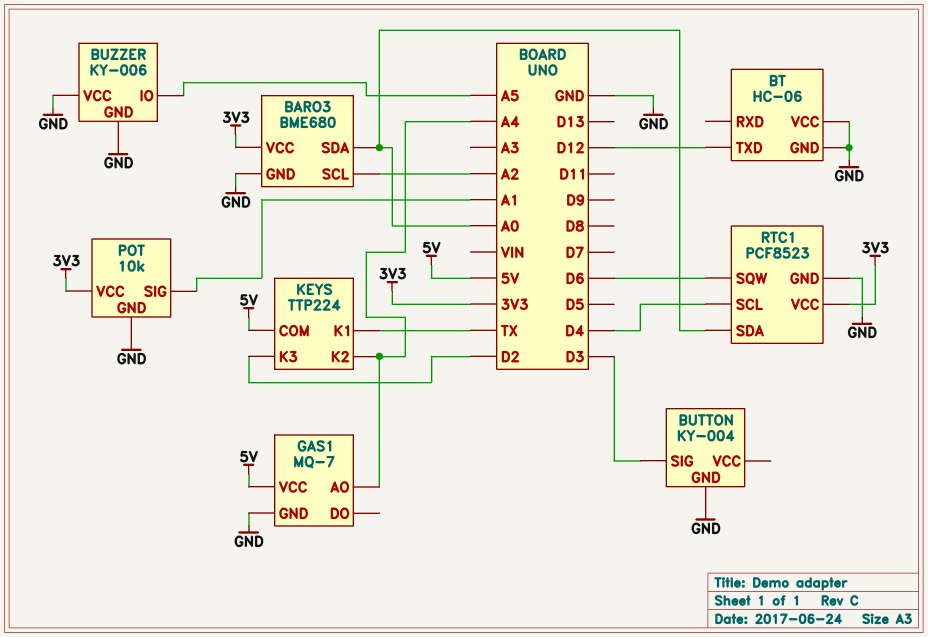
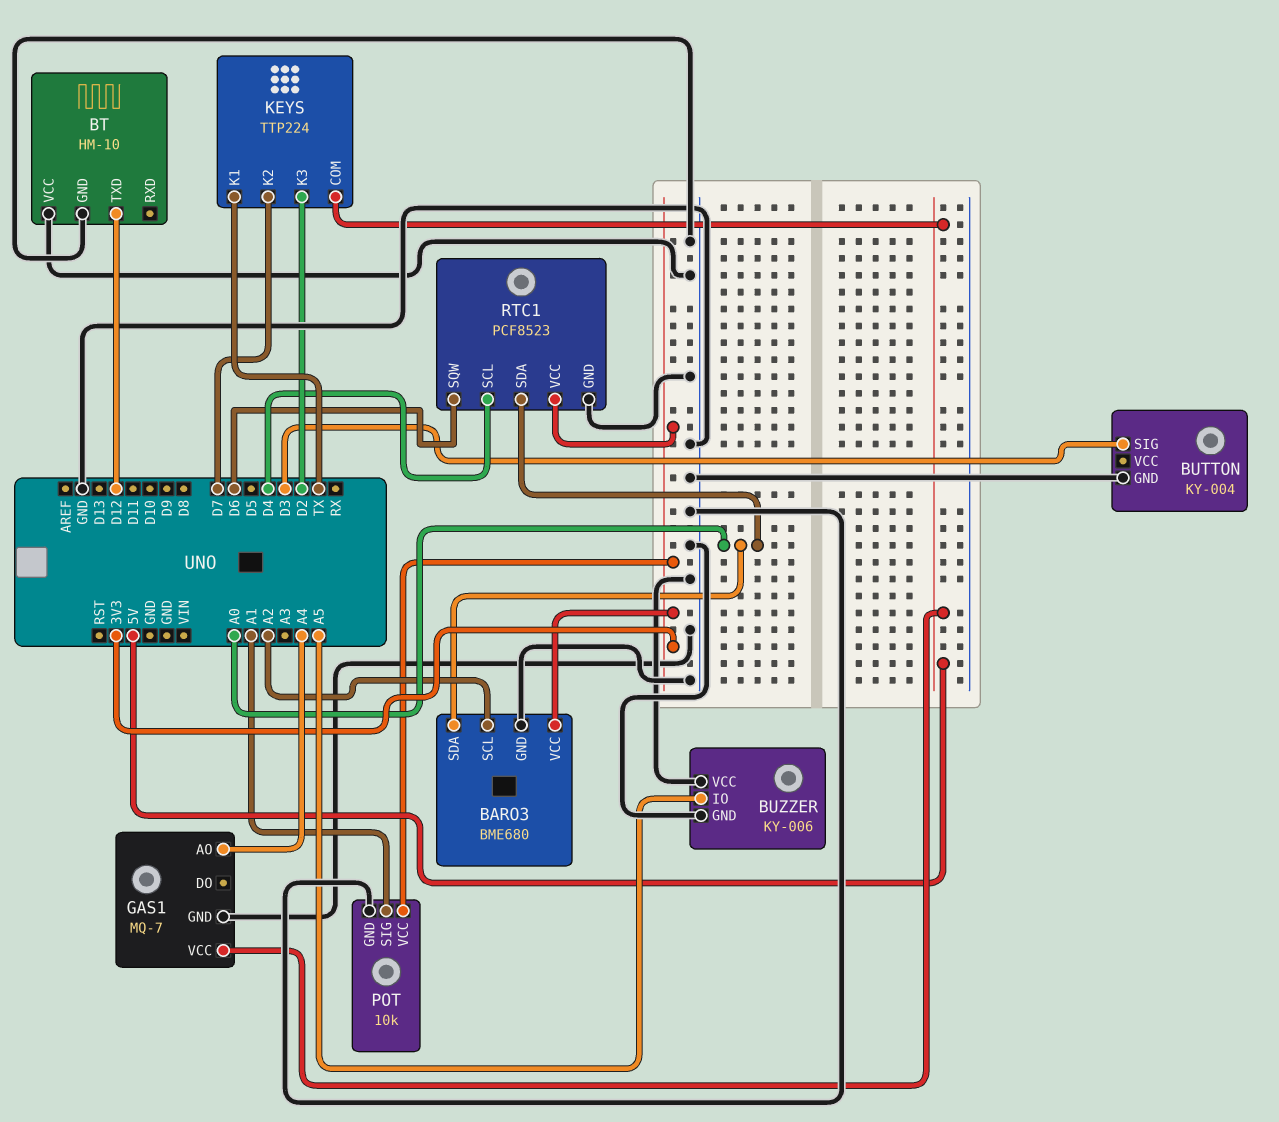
BT: HC-06 -> HM-10
KEYS pin K2: A4 -> D7

